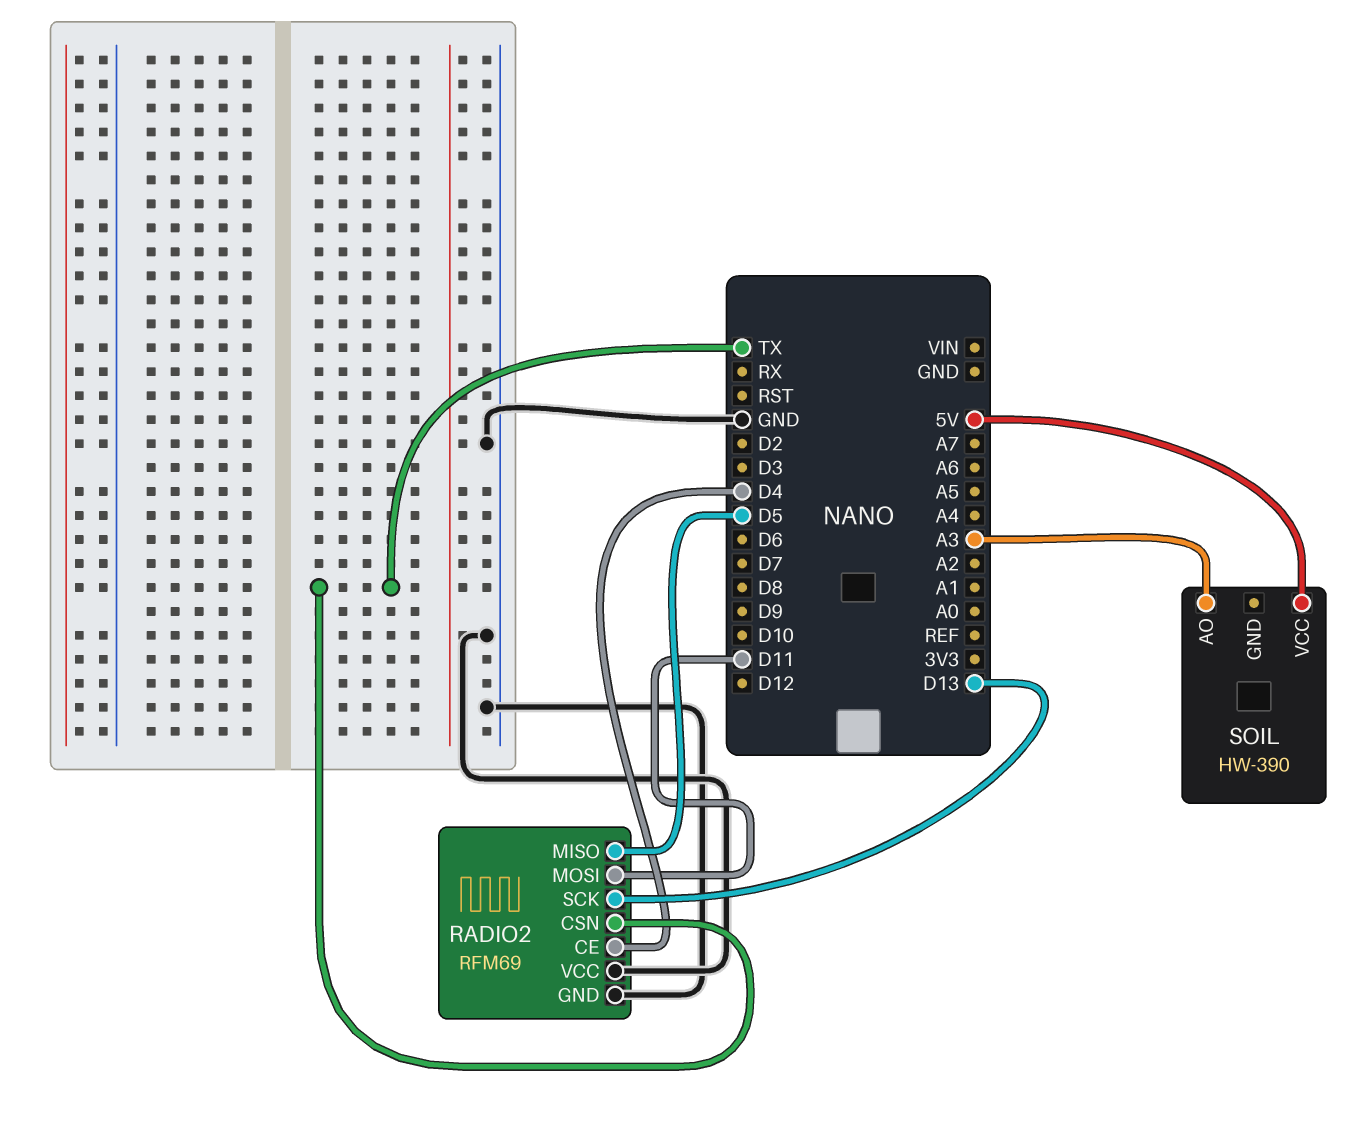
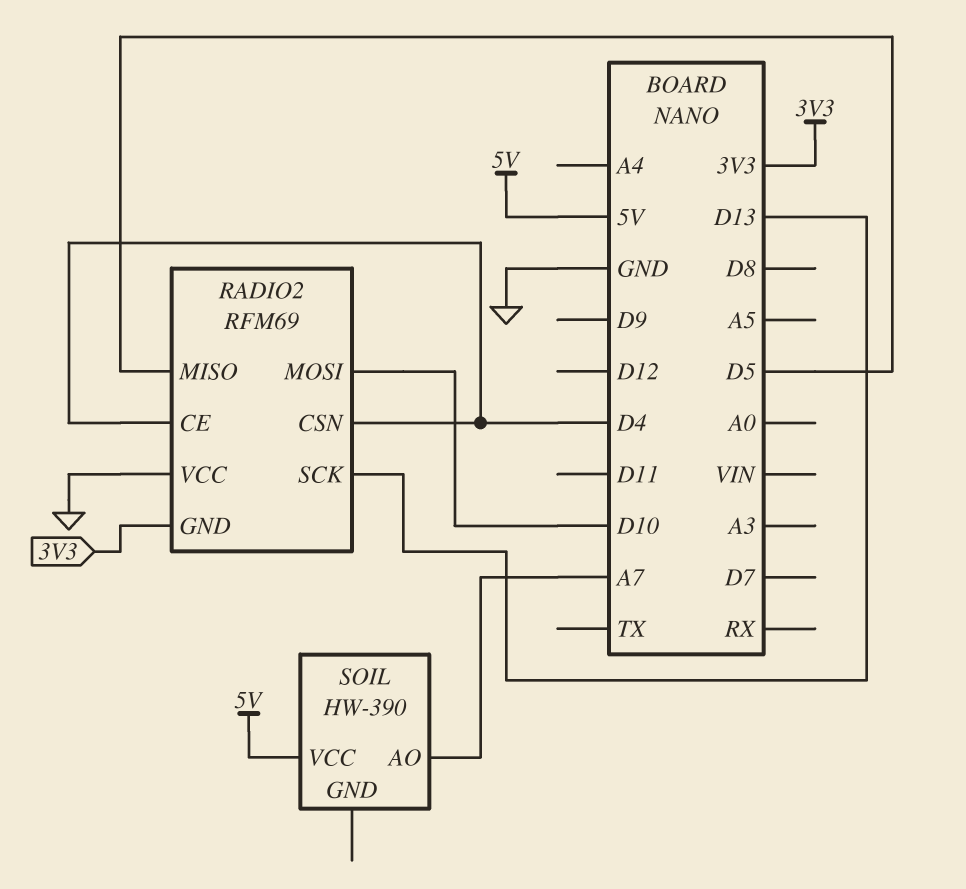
RADIO2 pin CSN: TX -> D4
RADIO2 pin GND: GND -> 3V3
RADIO2 pin MOSI: D11 -> D10
SOIL pin AO: A3 -> A7

